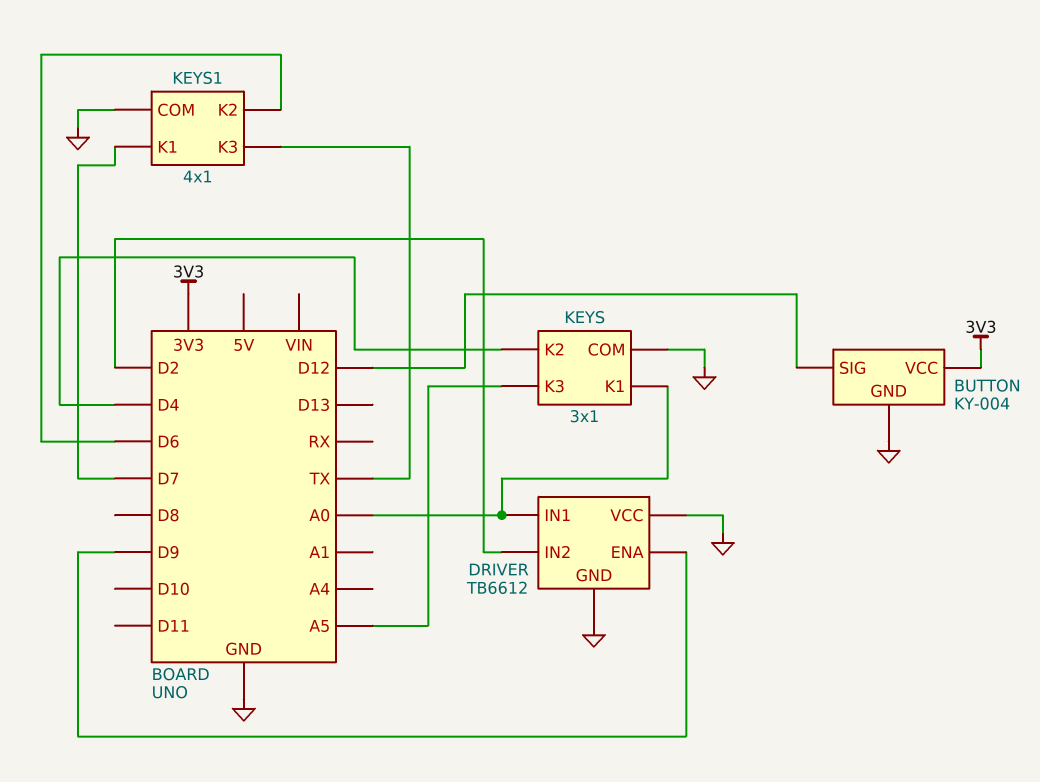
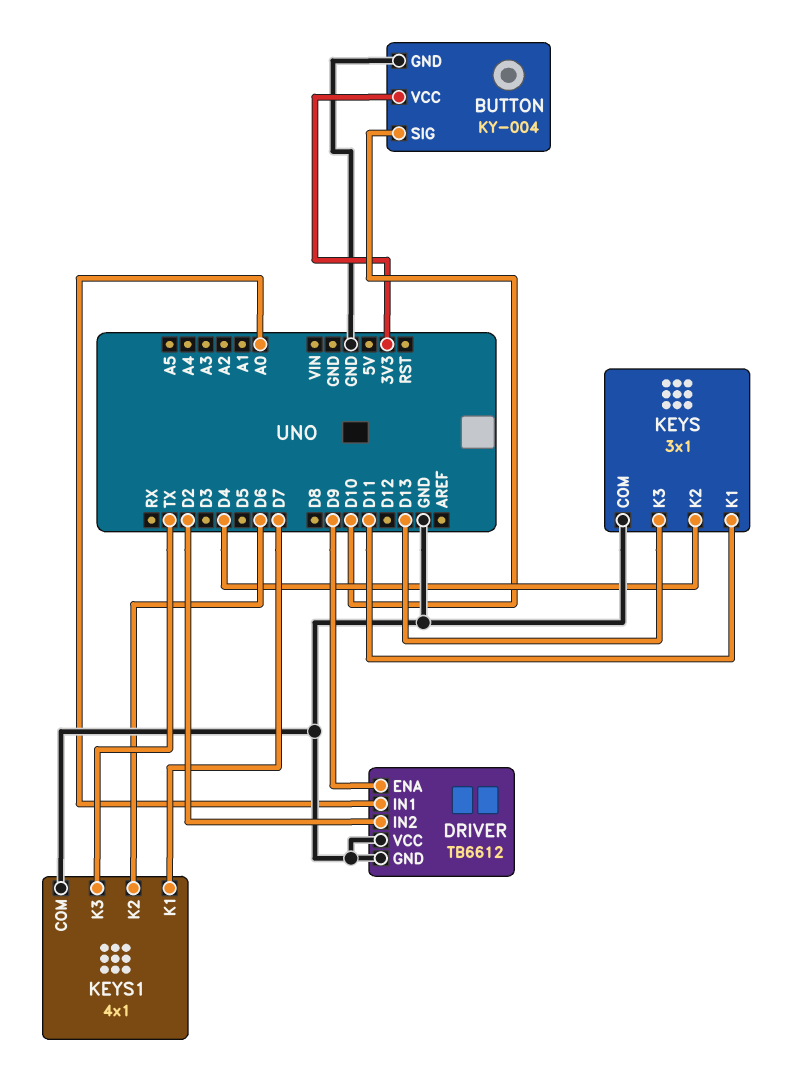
BUTTON pin SIG: D12 -> D10
KEYS pin K1: A0 -> D11
KEYS pin K3: A5 -> D13

